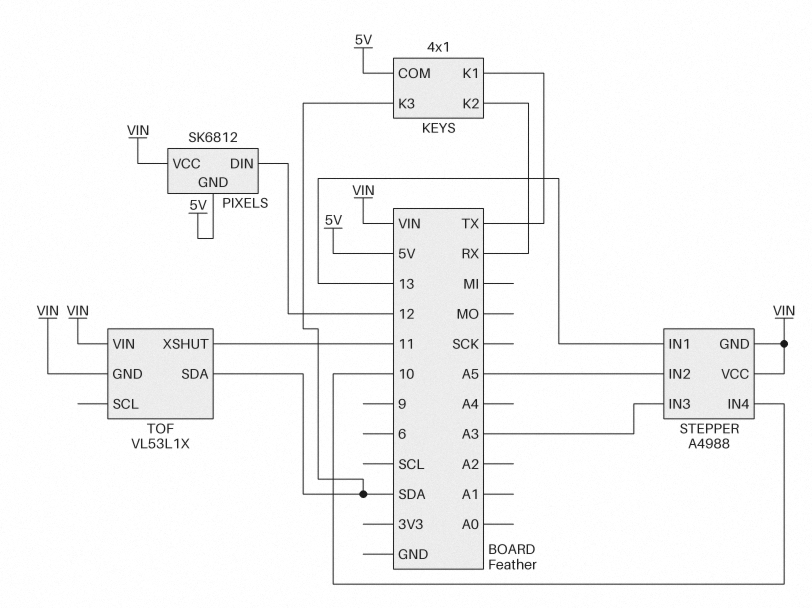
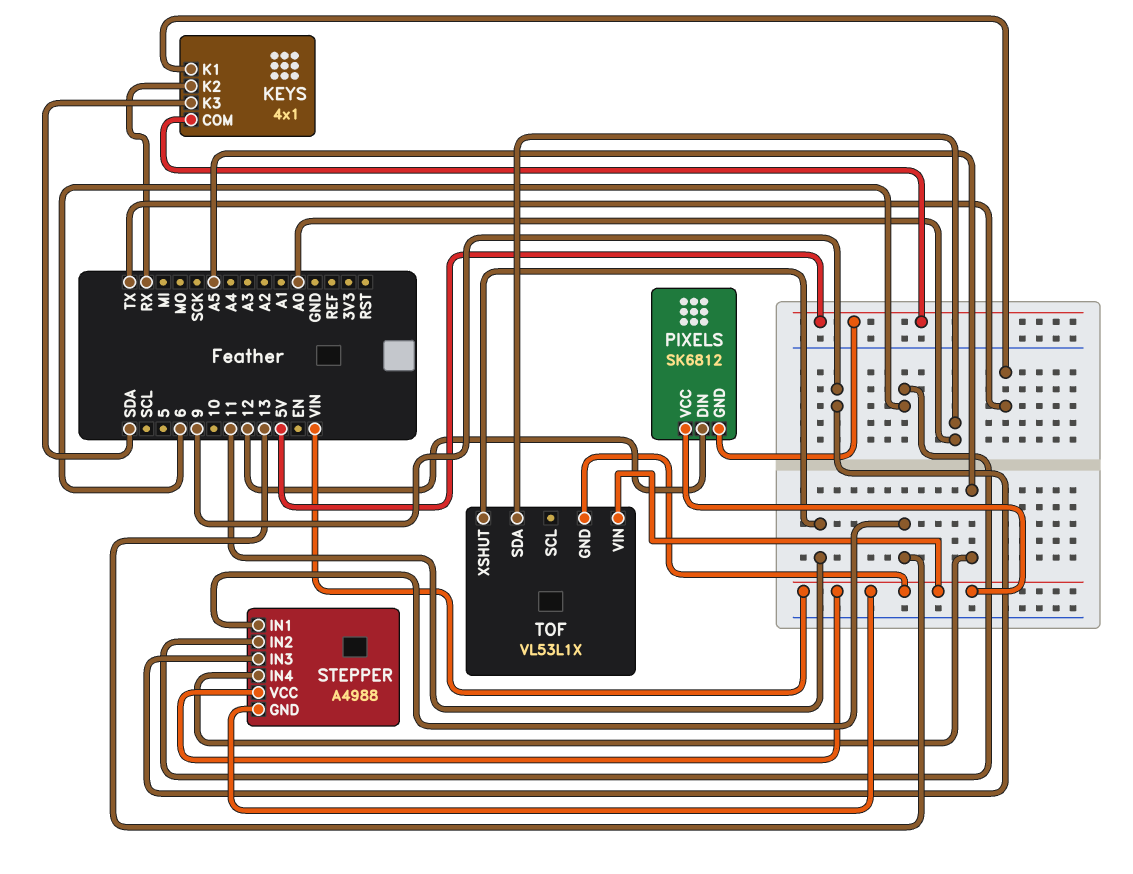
STEPPER pin IN2: A5 -> 6
STEPPER pin IN3: A3 -> 9
STEPPER pin IN4: 10 -> A5
TOF pin SDA: SDA -> A0

